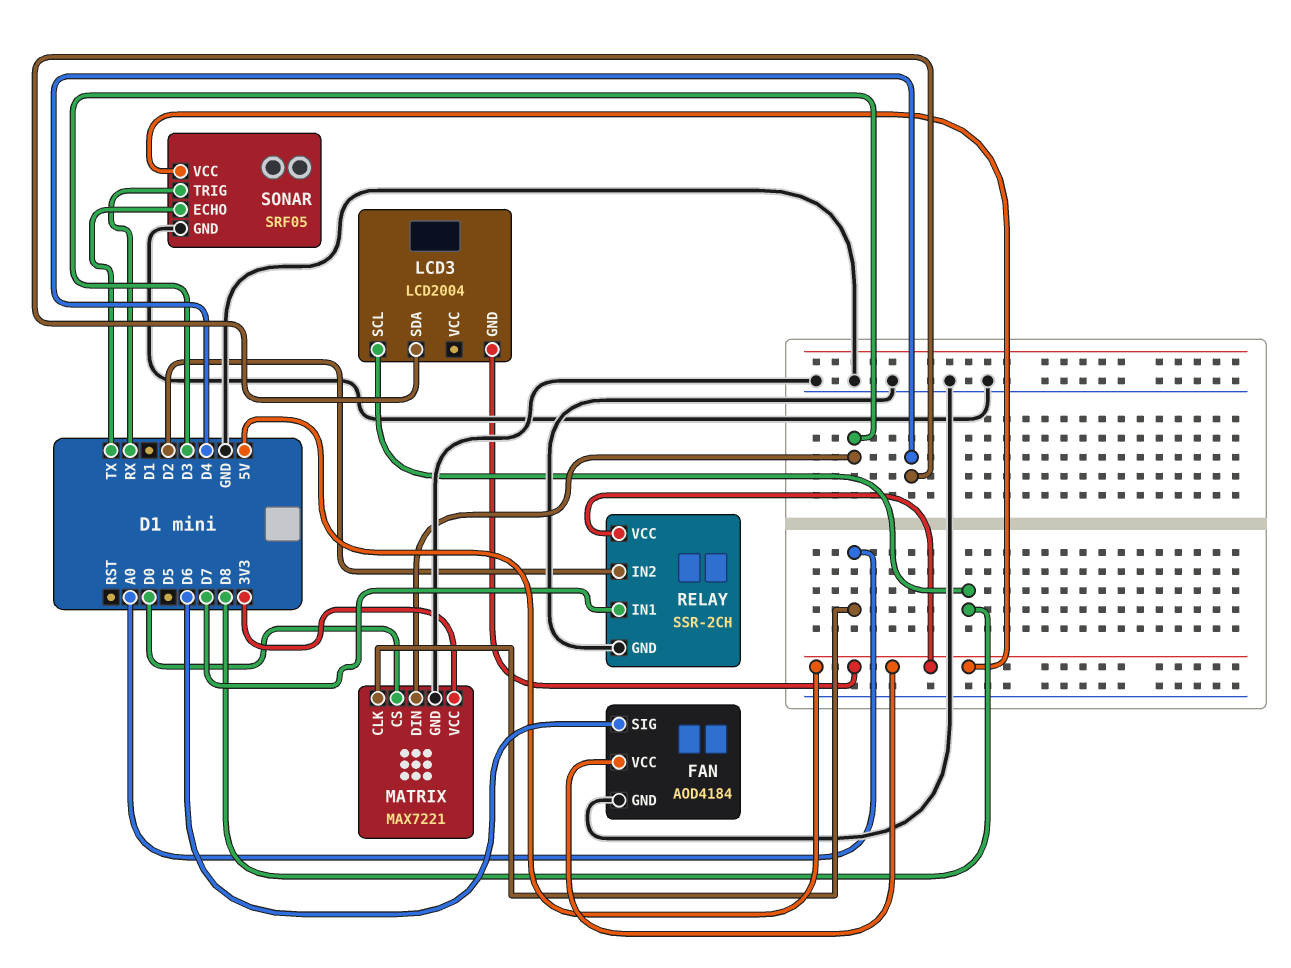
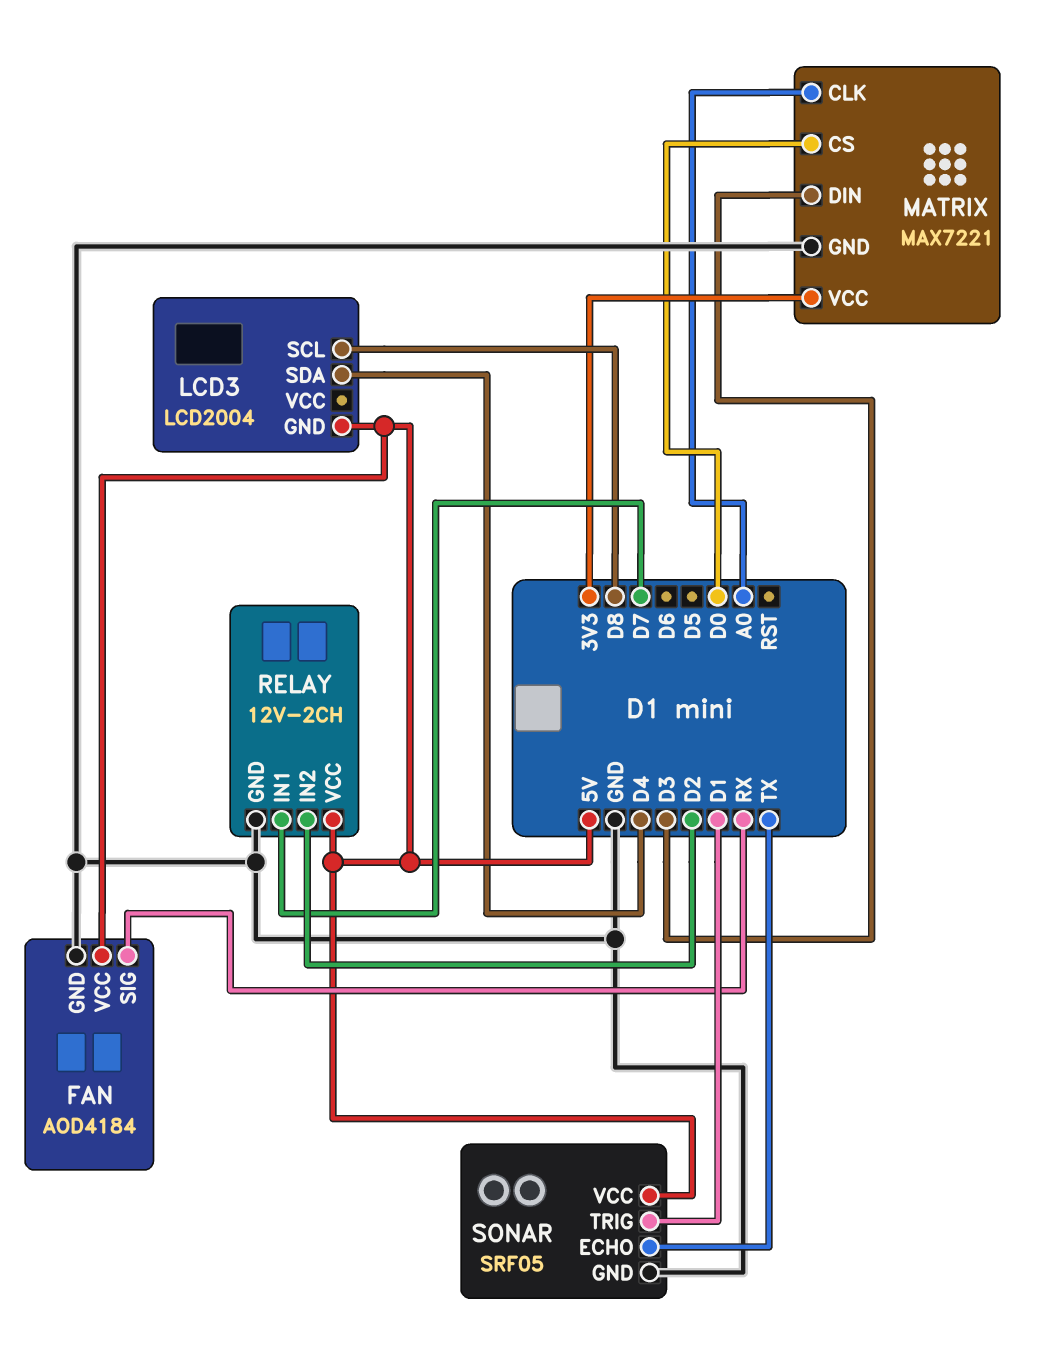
FAN pin SIG: D6 -> RX
RELAY: SSR-2CH -> 12V-2CH
SONAR pin TRIG: RX -> D1

